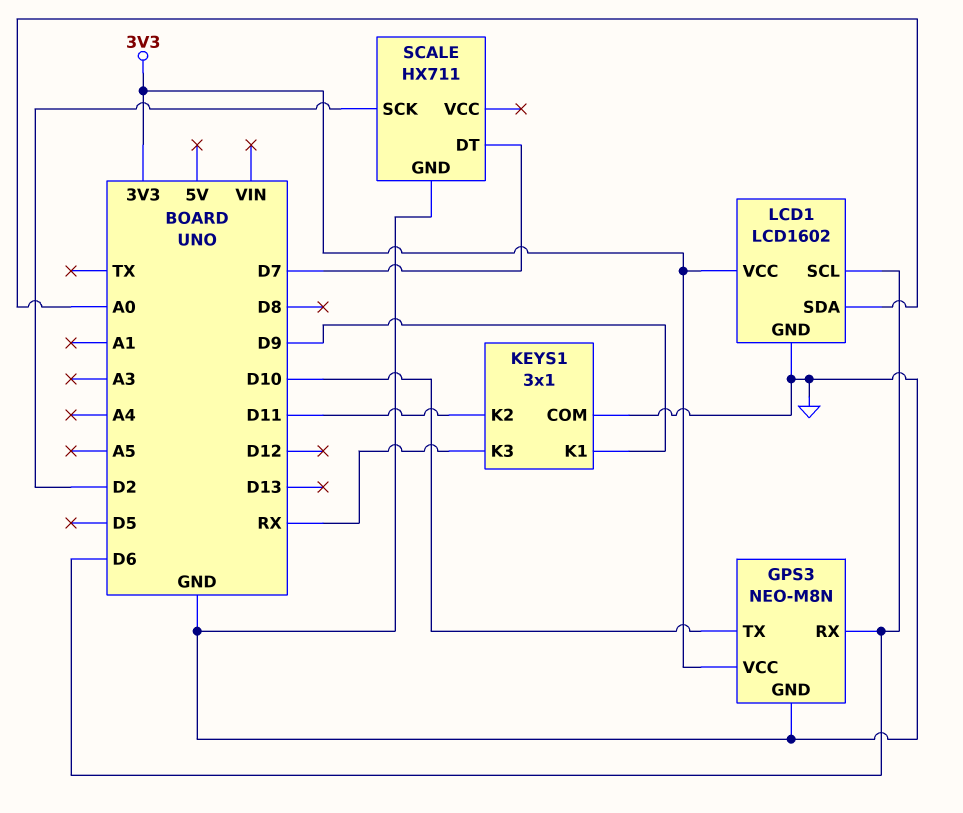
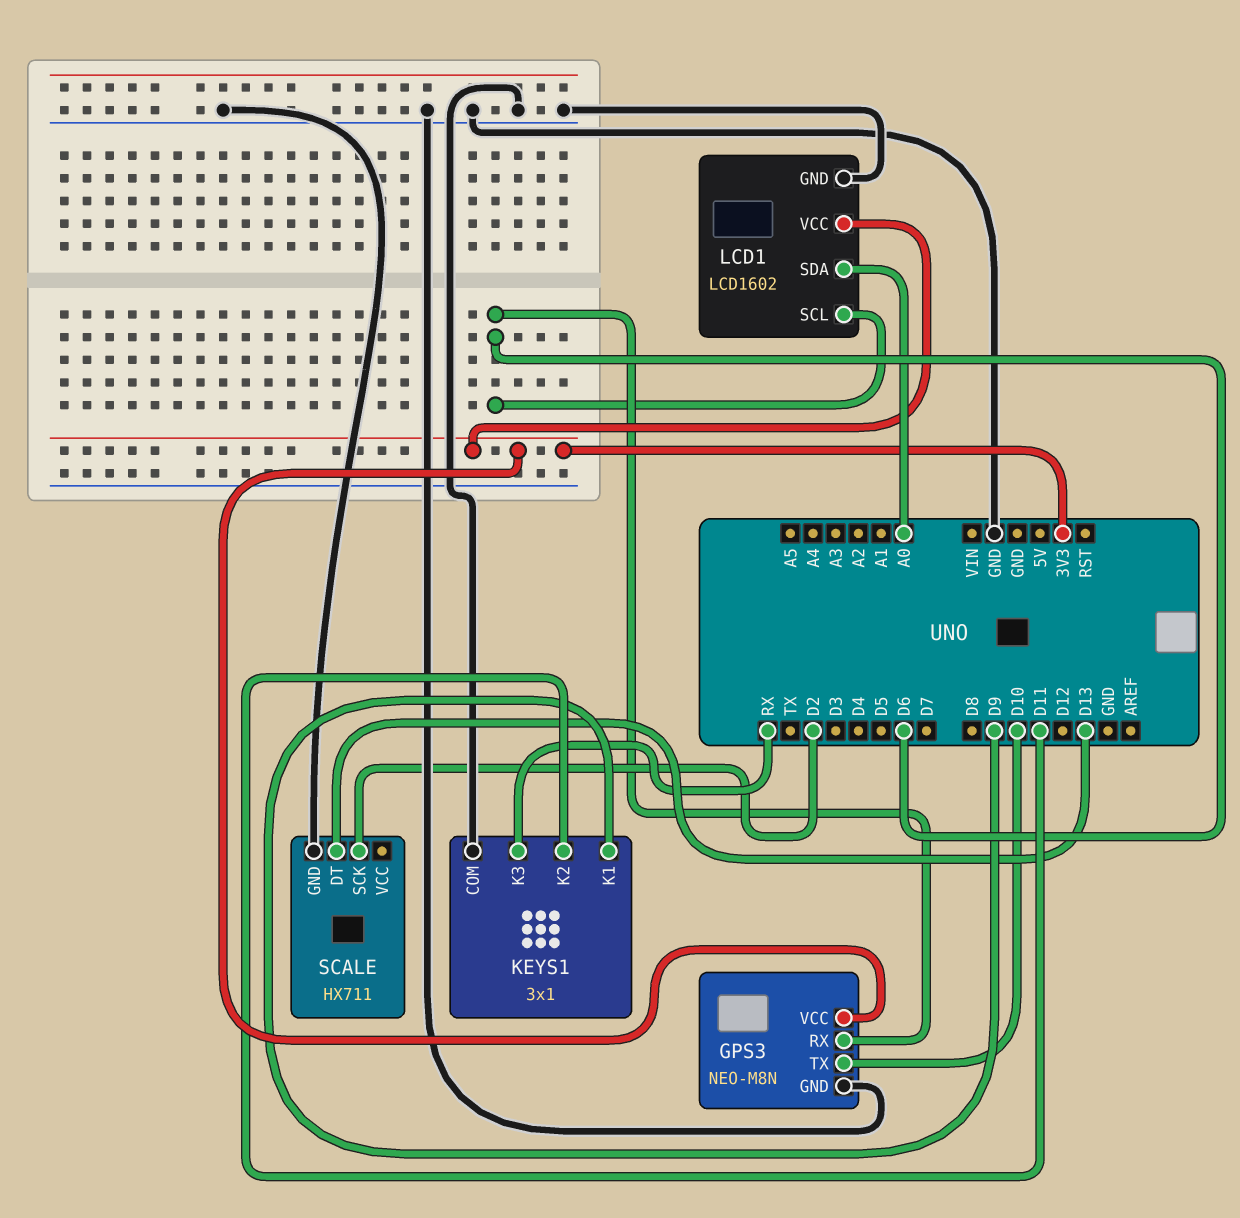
SCALE pin DT: D7 -> D13

